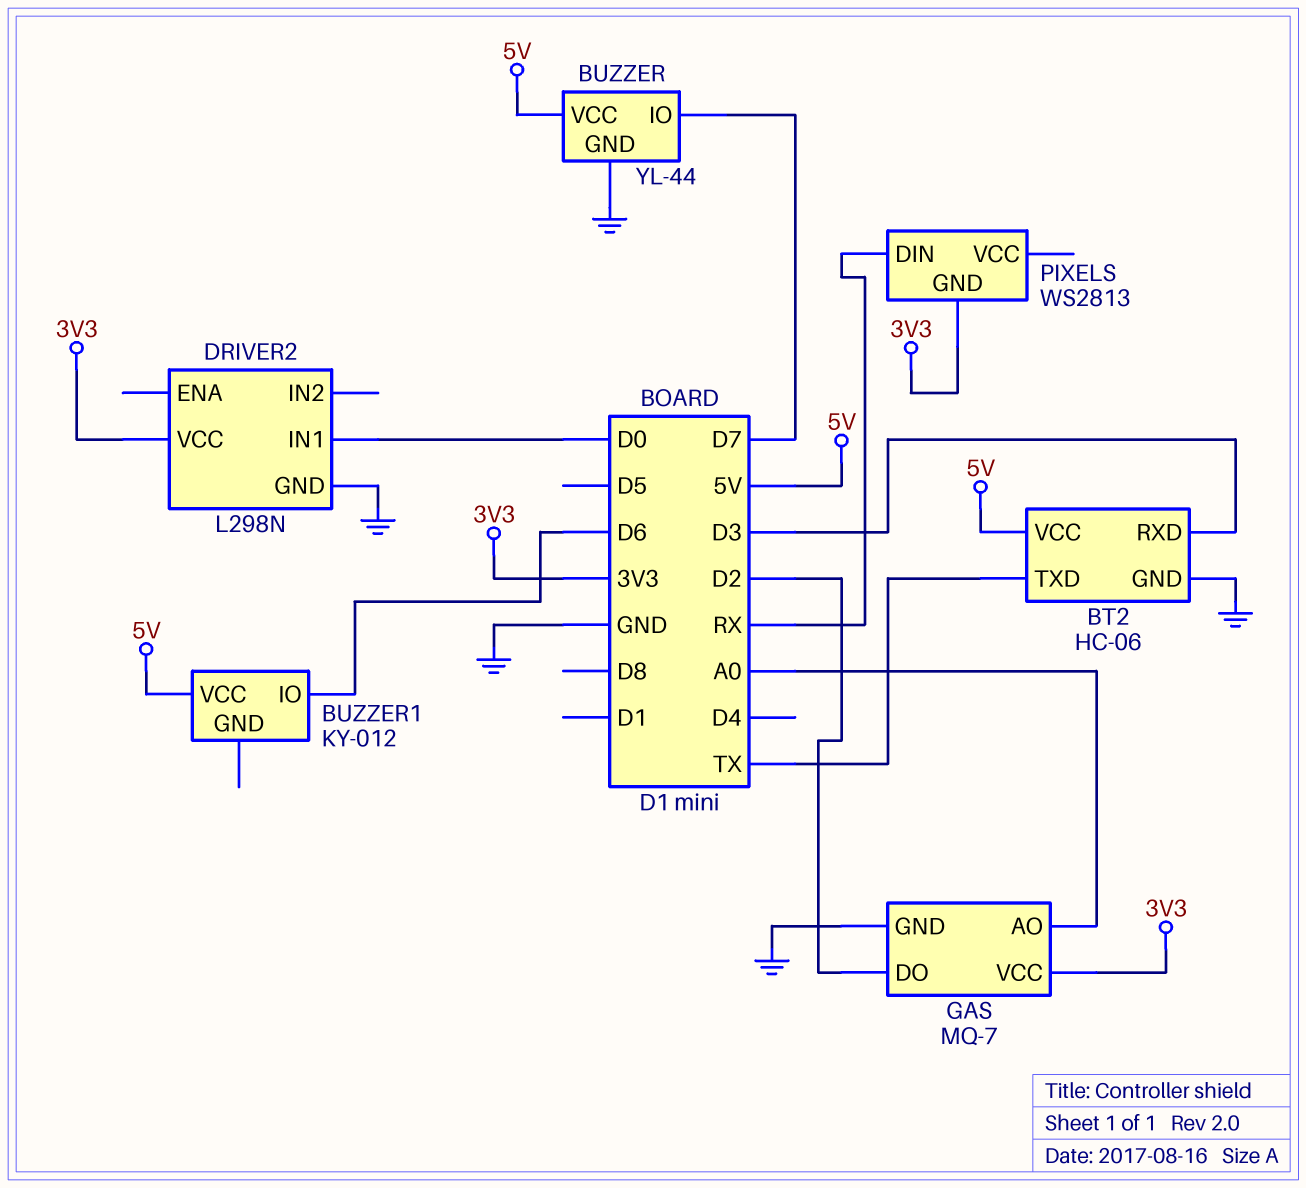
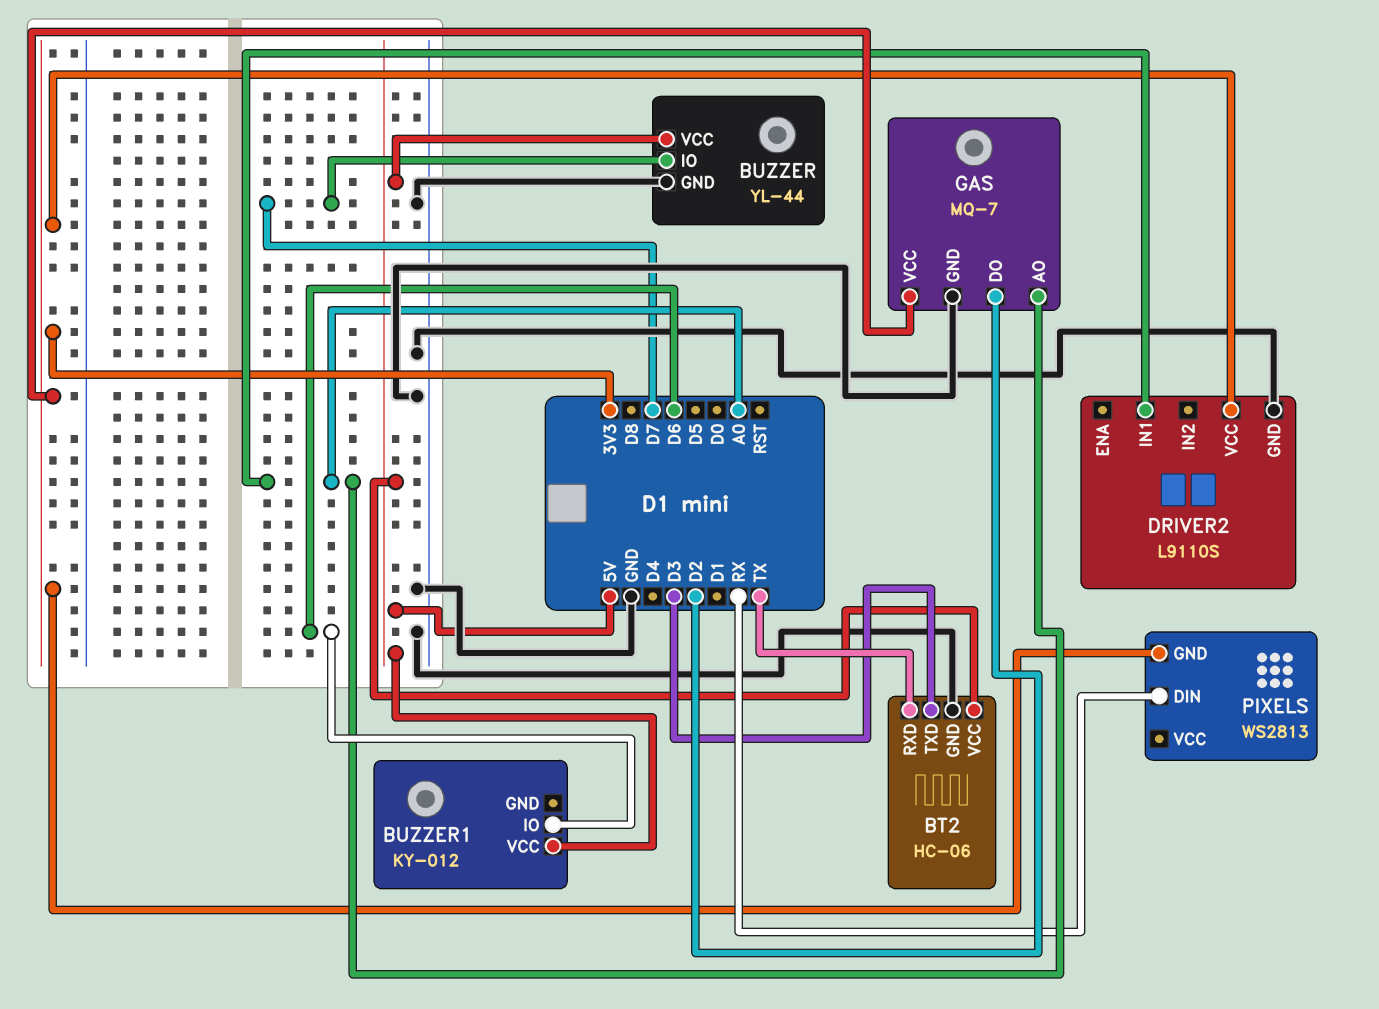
BT2 pin RXD: D3 -> TX
BT2 pin TXD: TX -> D3
DRIVER2: L298N -> L9110S
DRIVER2 pin IN1: D0 -> A0

